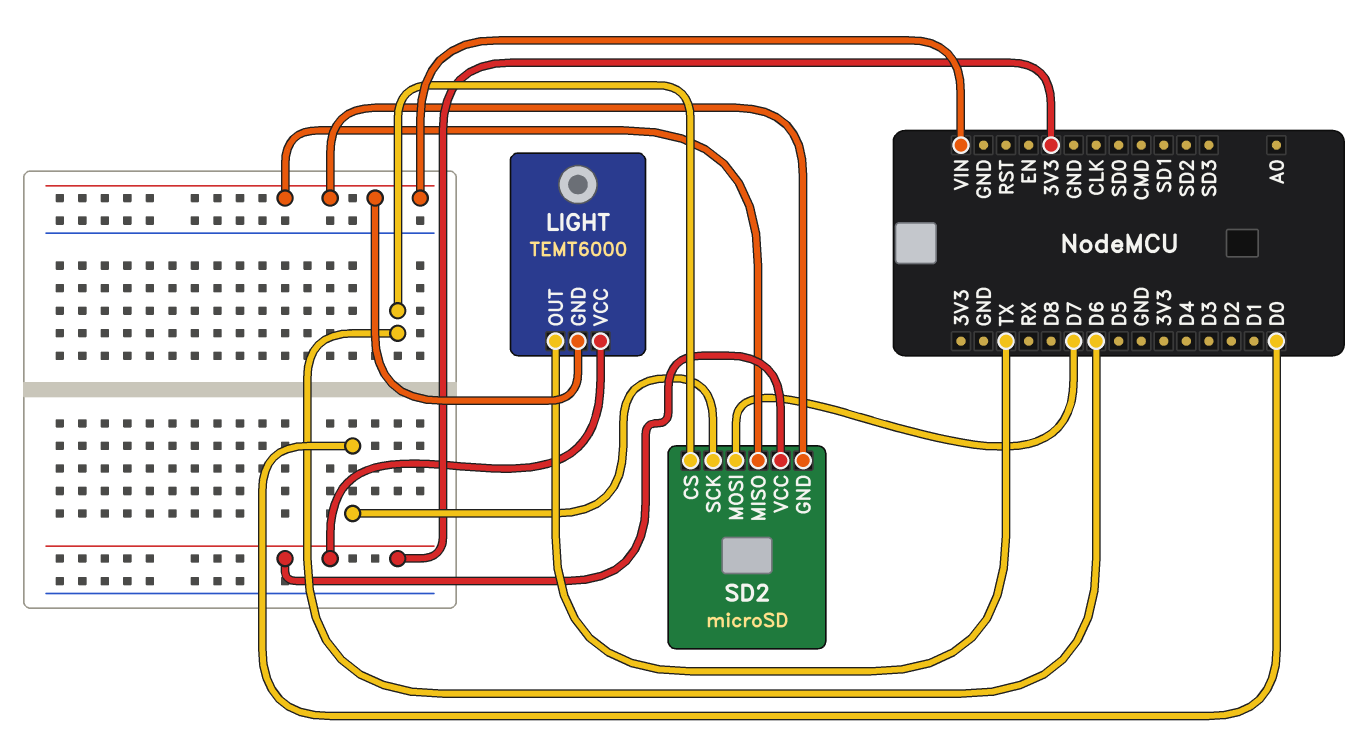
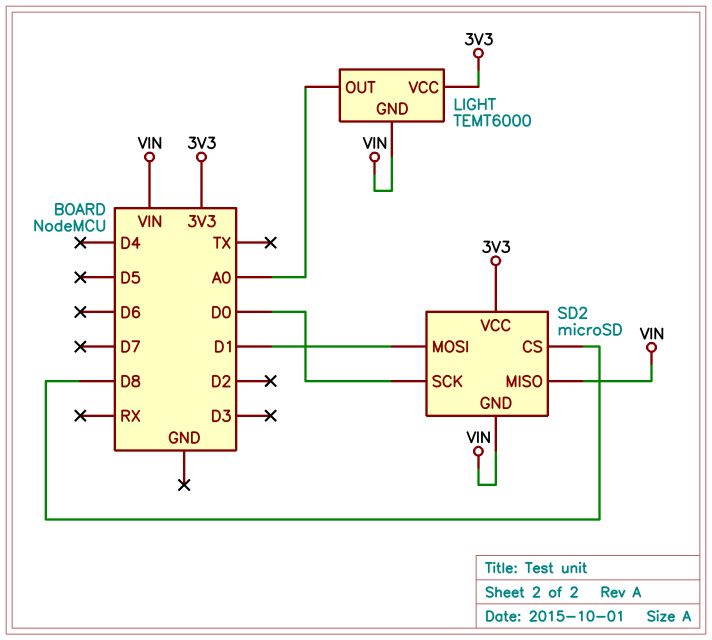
LIGHT pin OUT: TX -> A0
SD2 pin CS: D6 -> D8
SD2 pin MOSI: D7 -> D1

